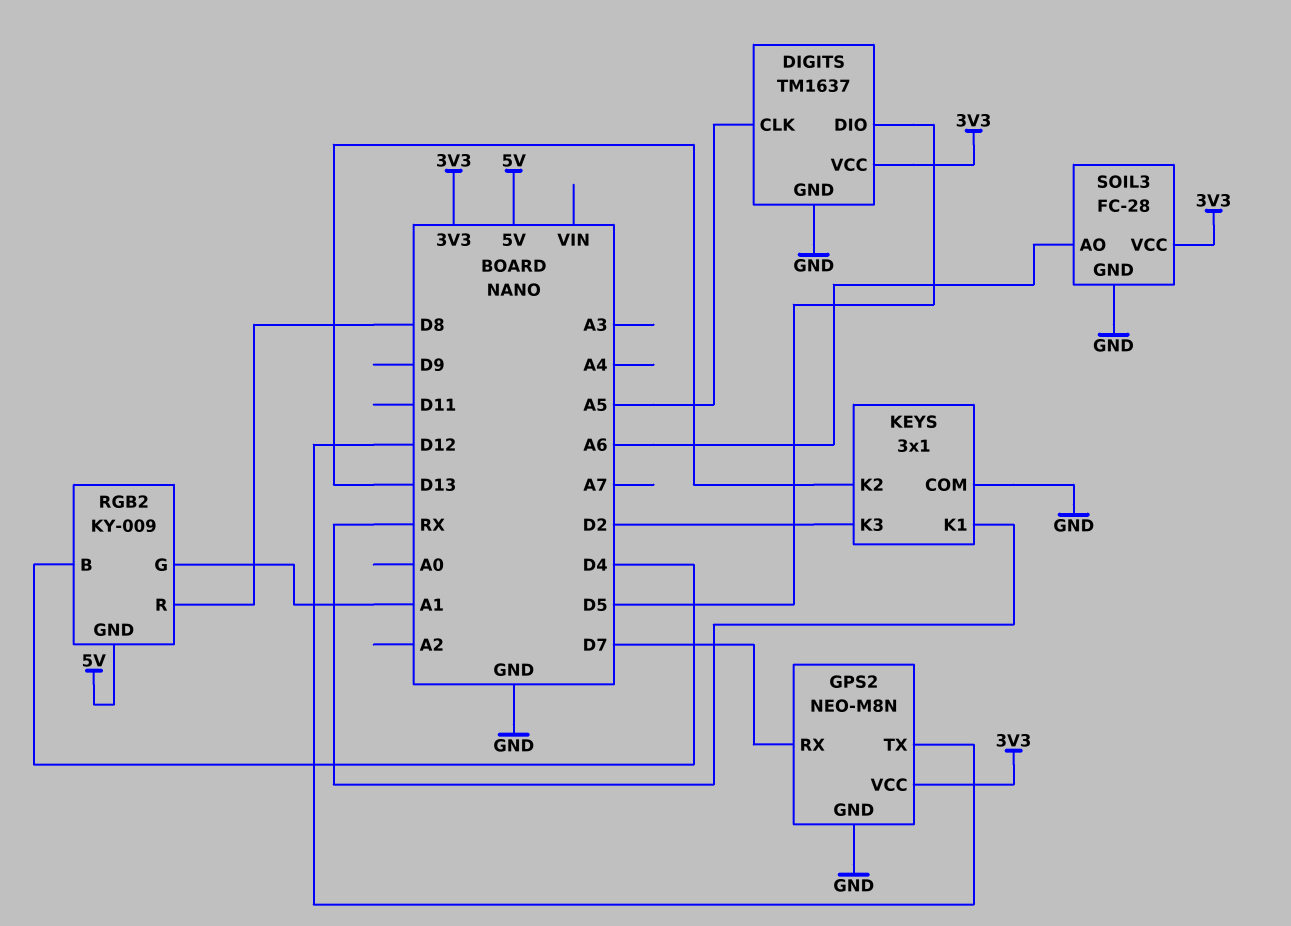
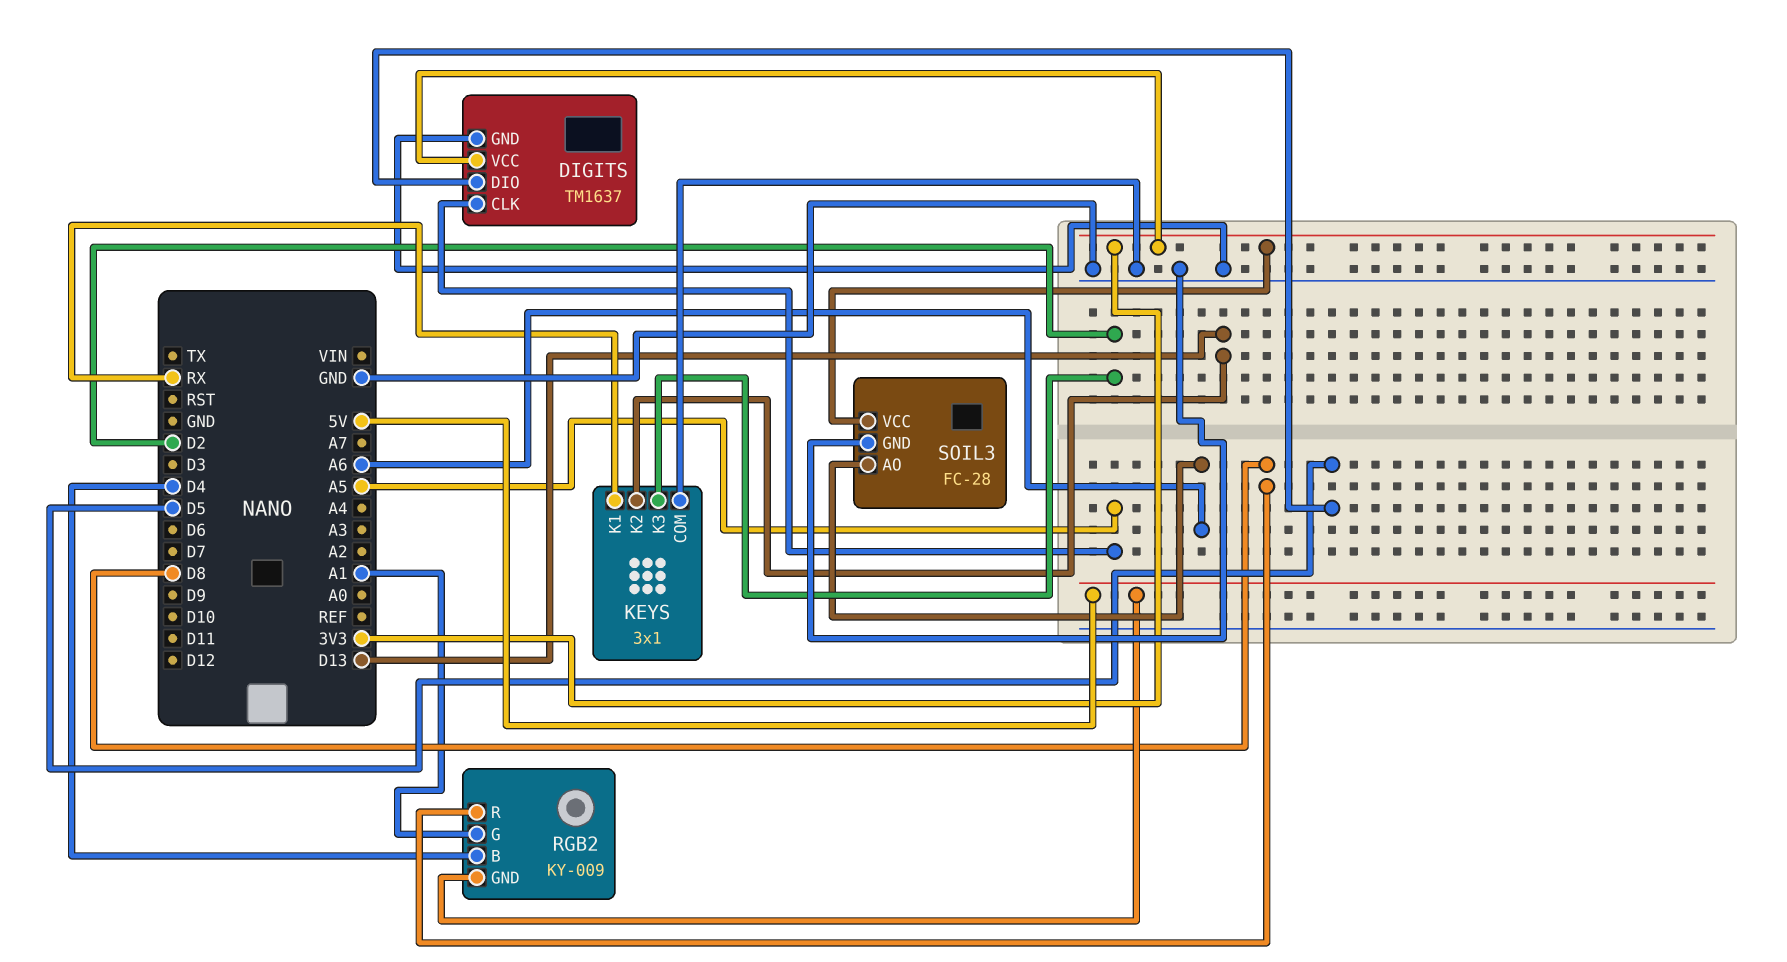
GPS2: NEO-M8N -> none
GPS2 pin GND: GND -> none
GPS2 pin RX: D7 -> none
GPS2 pin TX: D12 -> none
GPS2 pin VCC: 3V3 -> none

